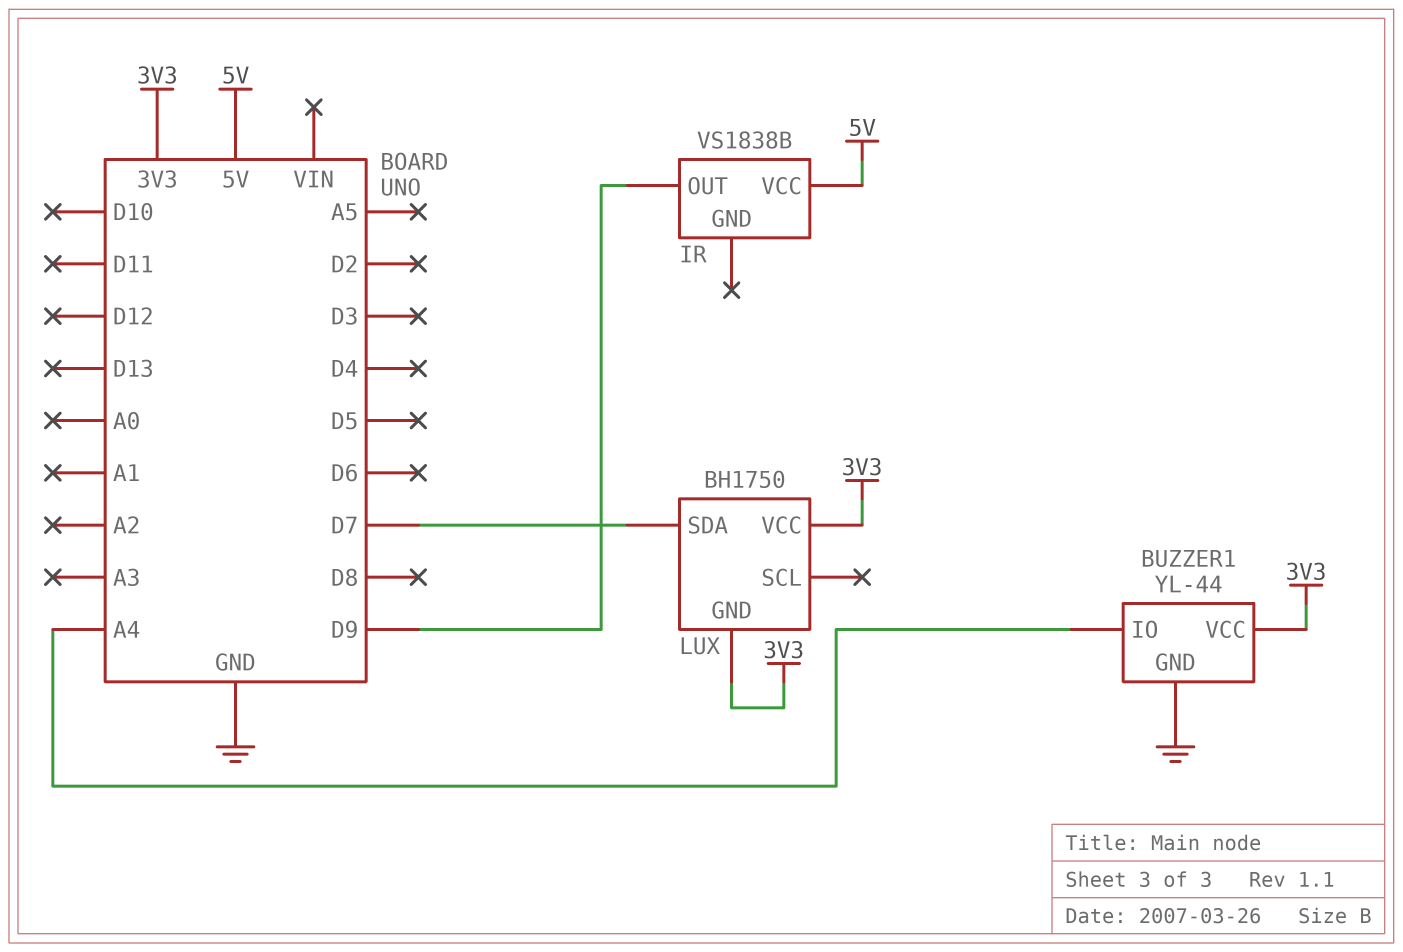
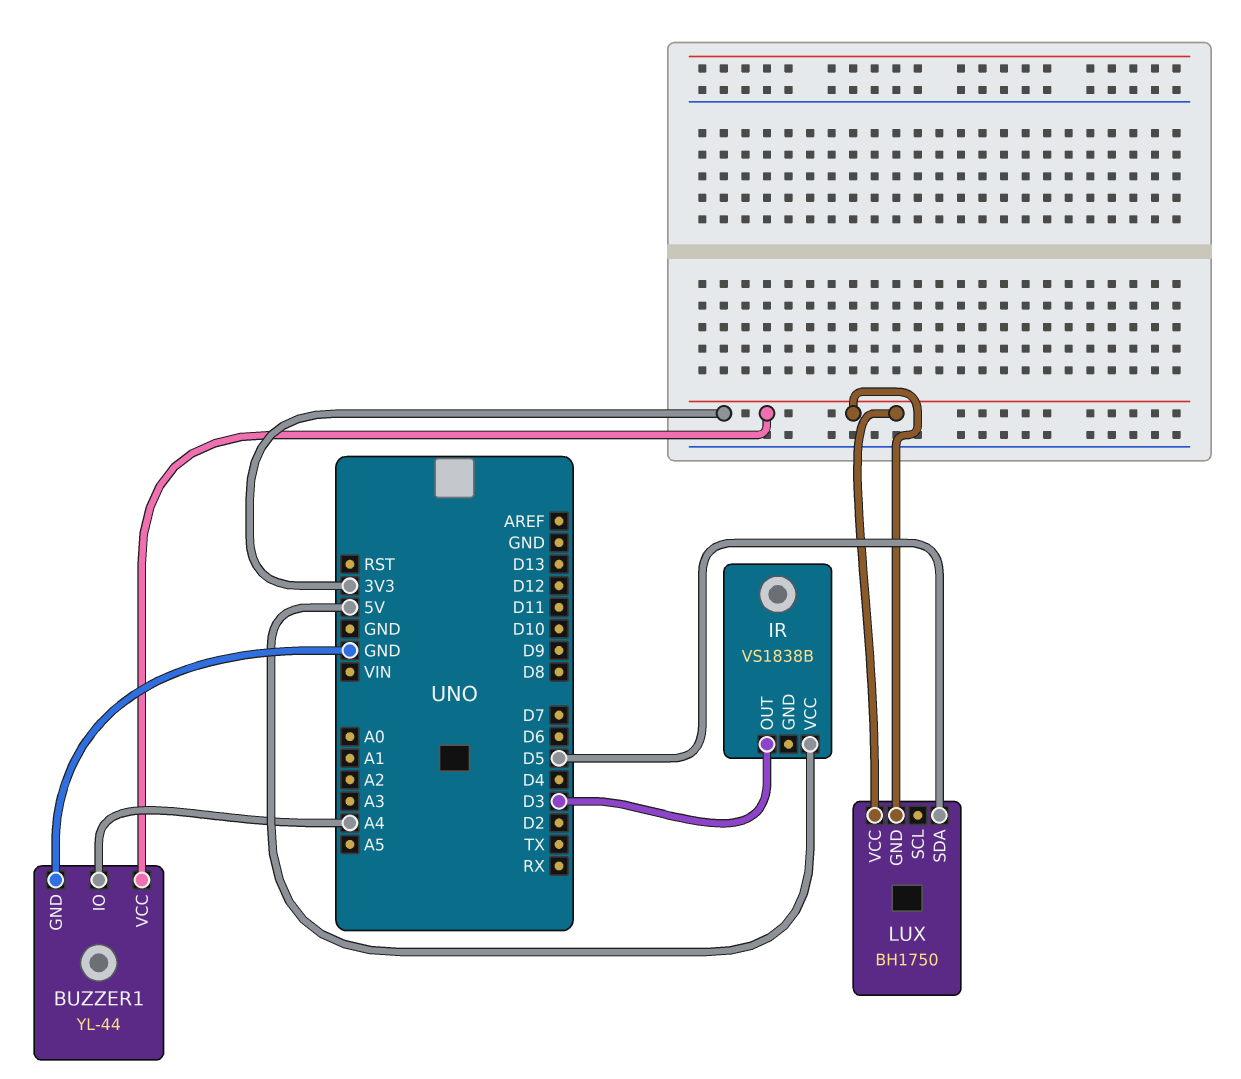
IR pin OUT: D9 -> D3
LUX pin SDA: D7 -> D5

